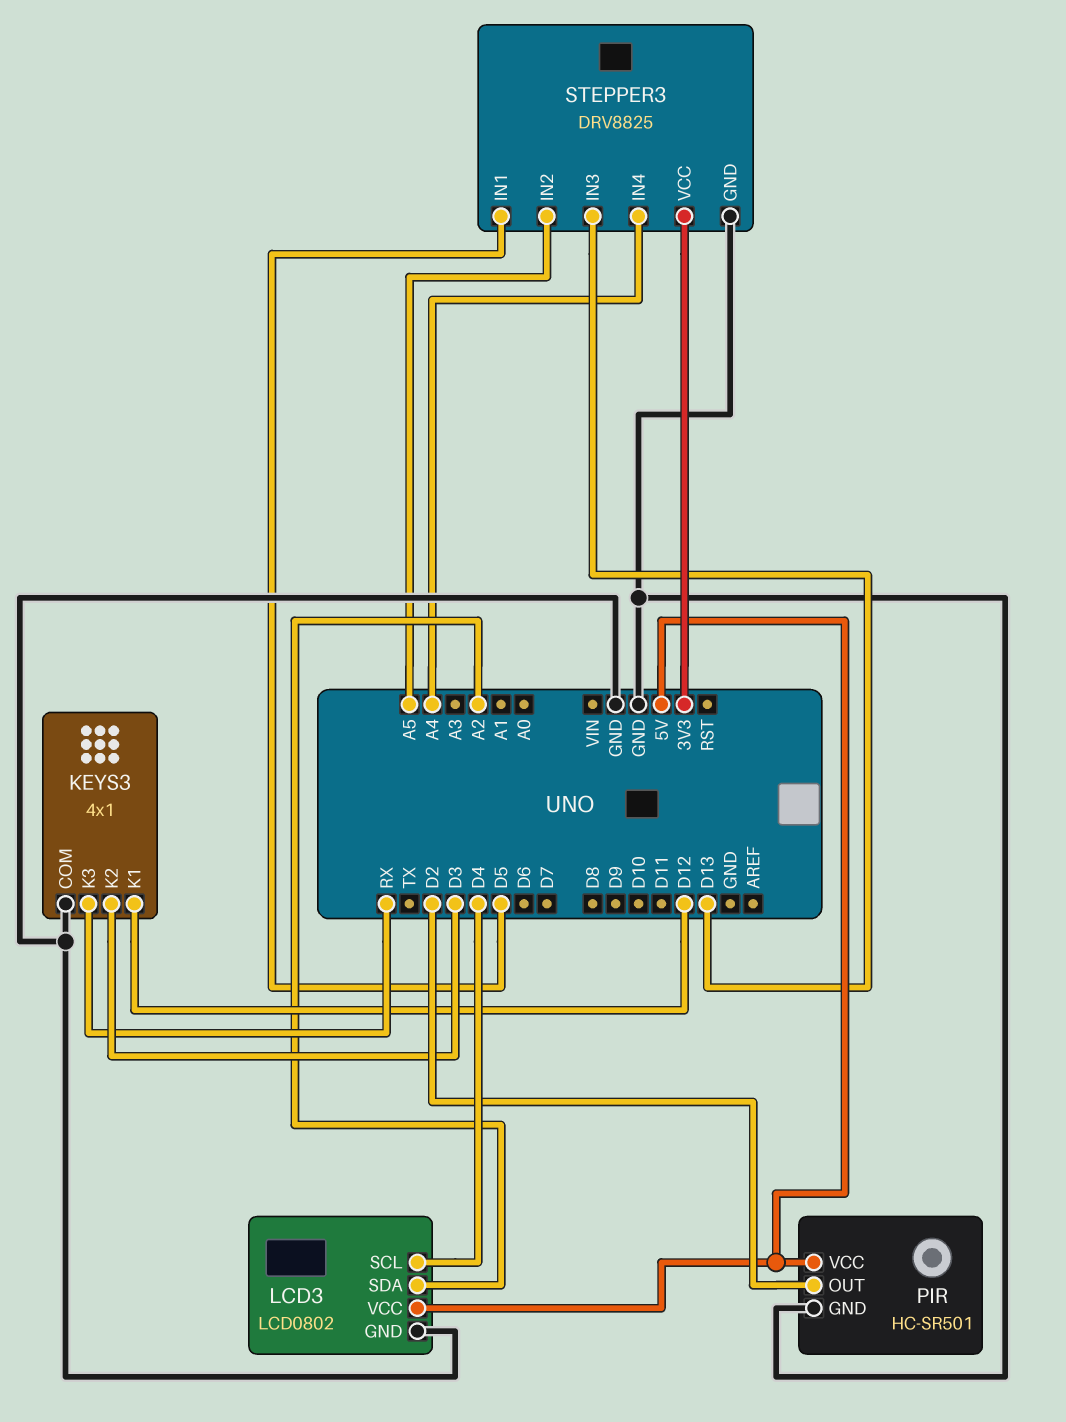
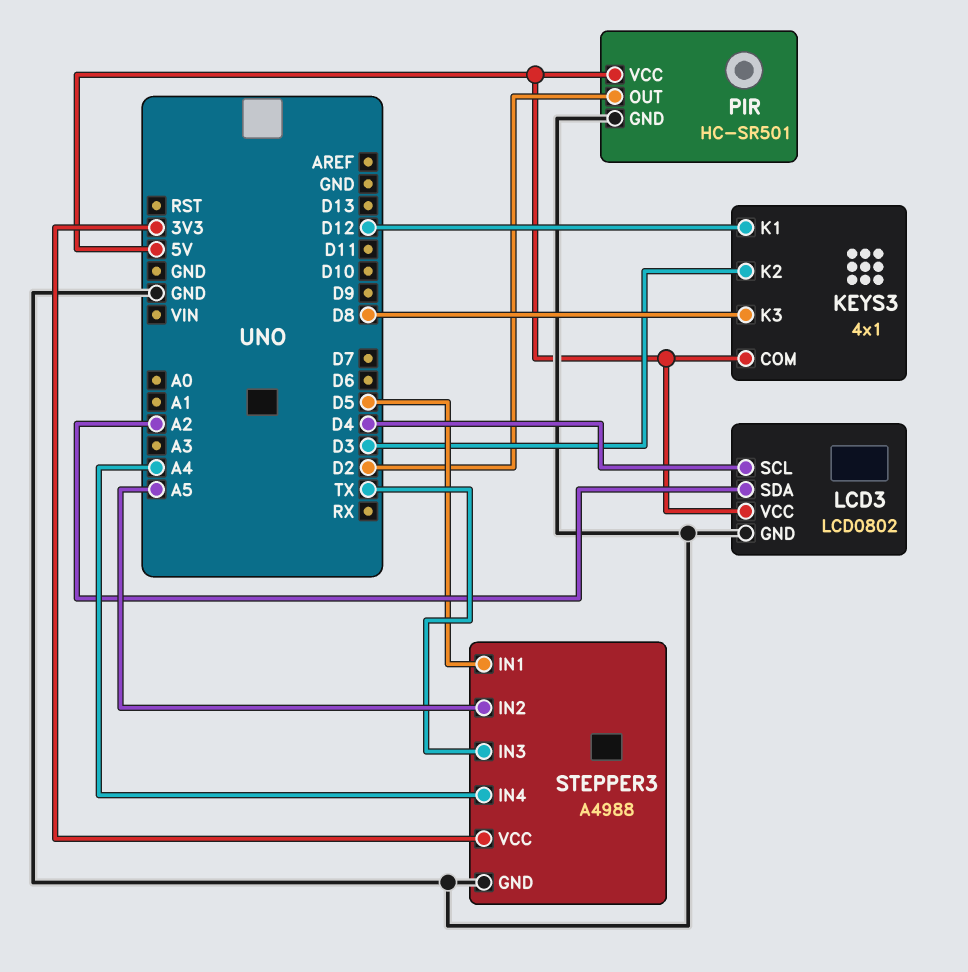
KEYS3 pin COM: GND -> 5V
KEYS3 pin K3: RX -> D8
STEPPER3: DRV8825 -> A4988
STEPPER3 pin IN3: D13 -> TX

